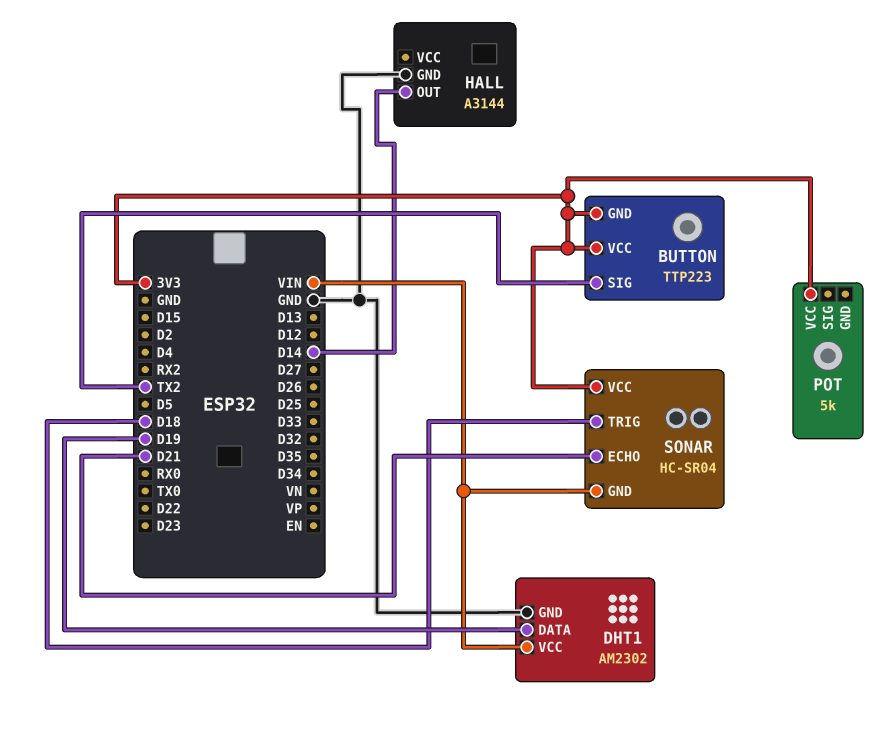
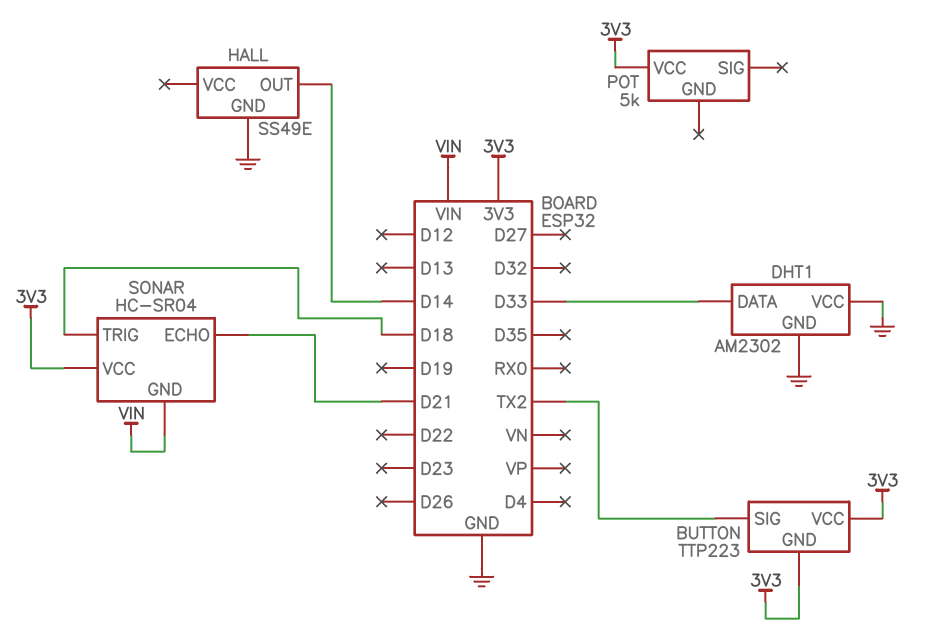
DHT1 pin DATA: D19 -> D33
DHT1 pin VCC: VIN -> GND
HALL: A3144 -> SS49E

